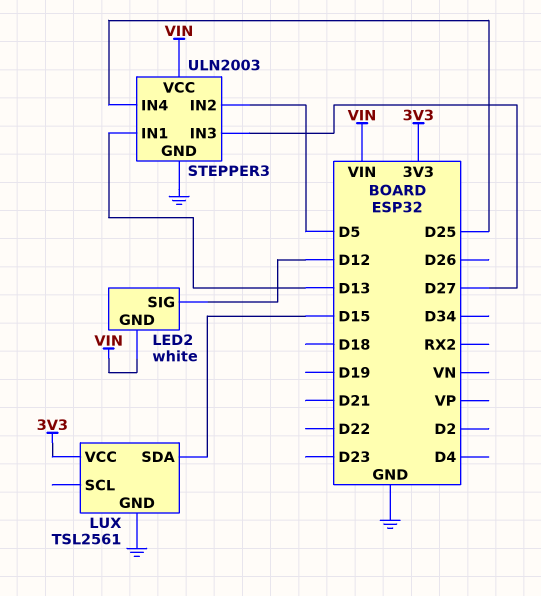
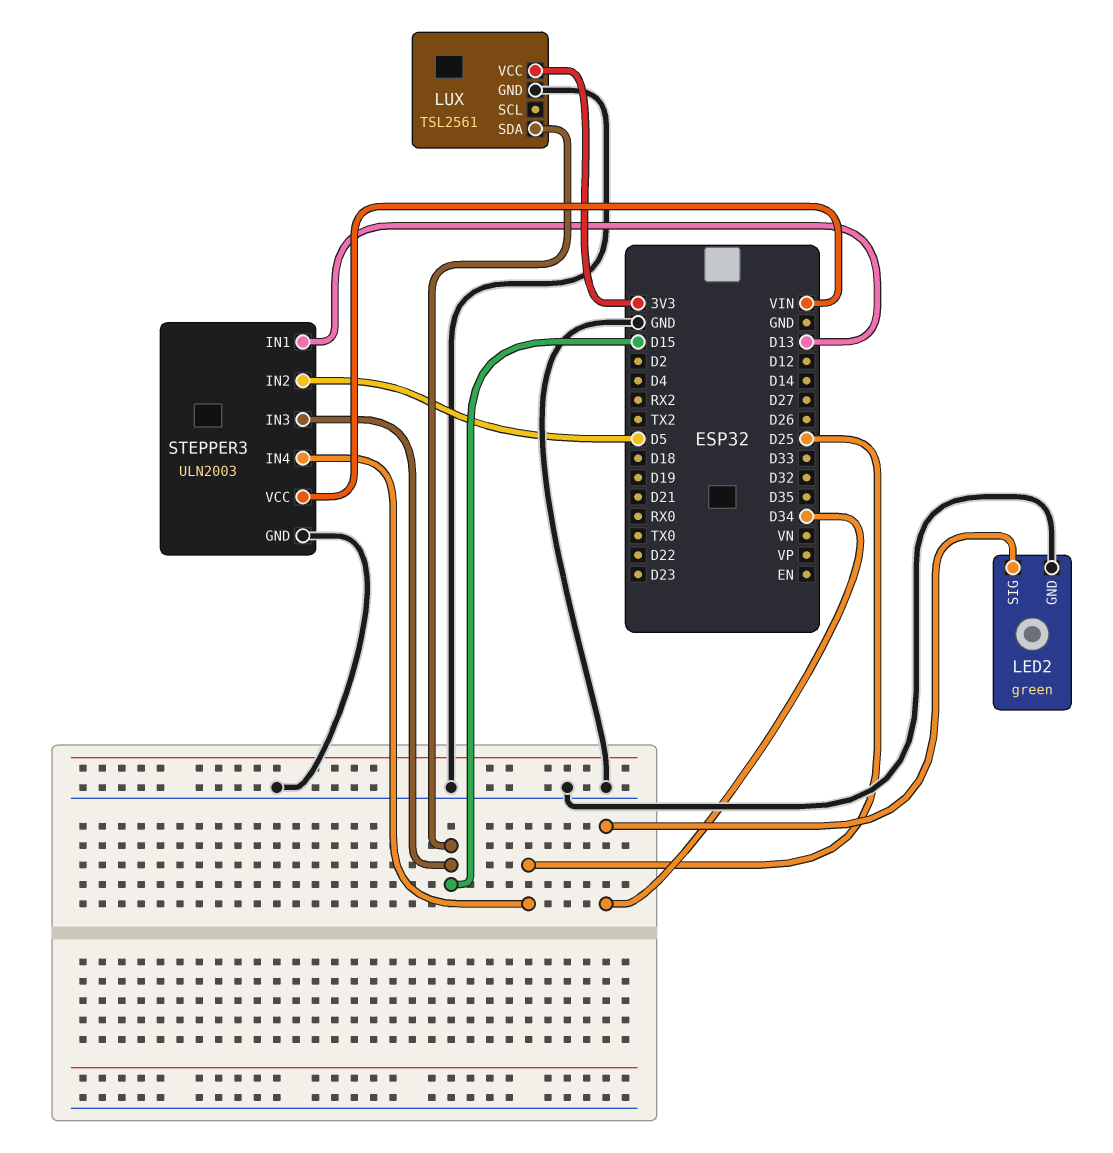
LED2: white -> green
LED2 pin GND: VIN -> GND
LED2 pin SIG: D12 -> D34
STEPPER3 pin IN3: D27 -> D15

